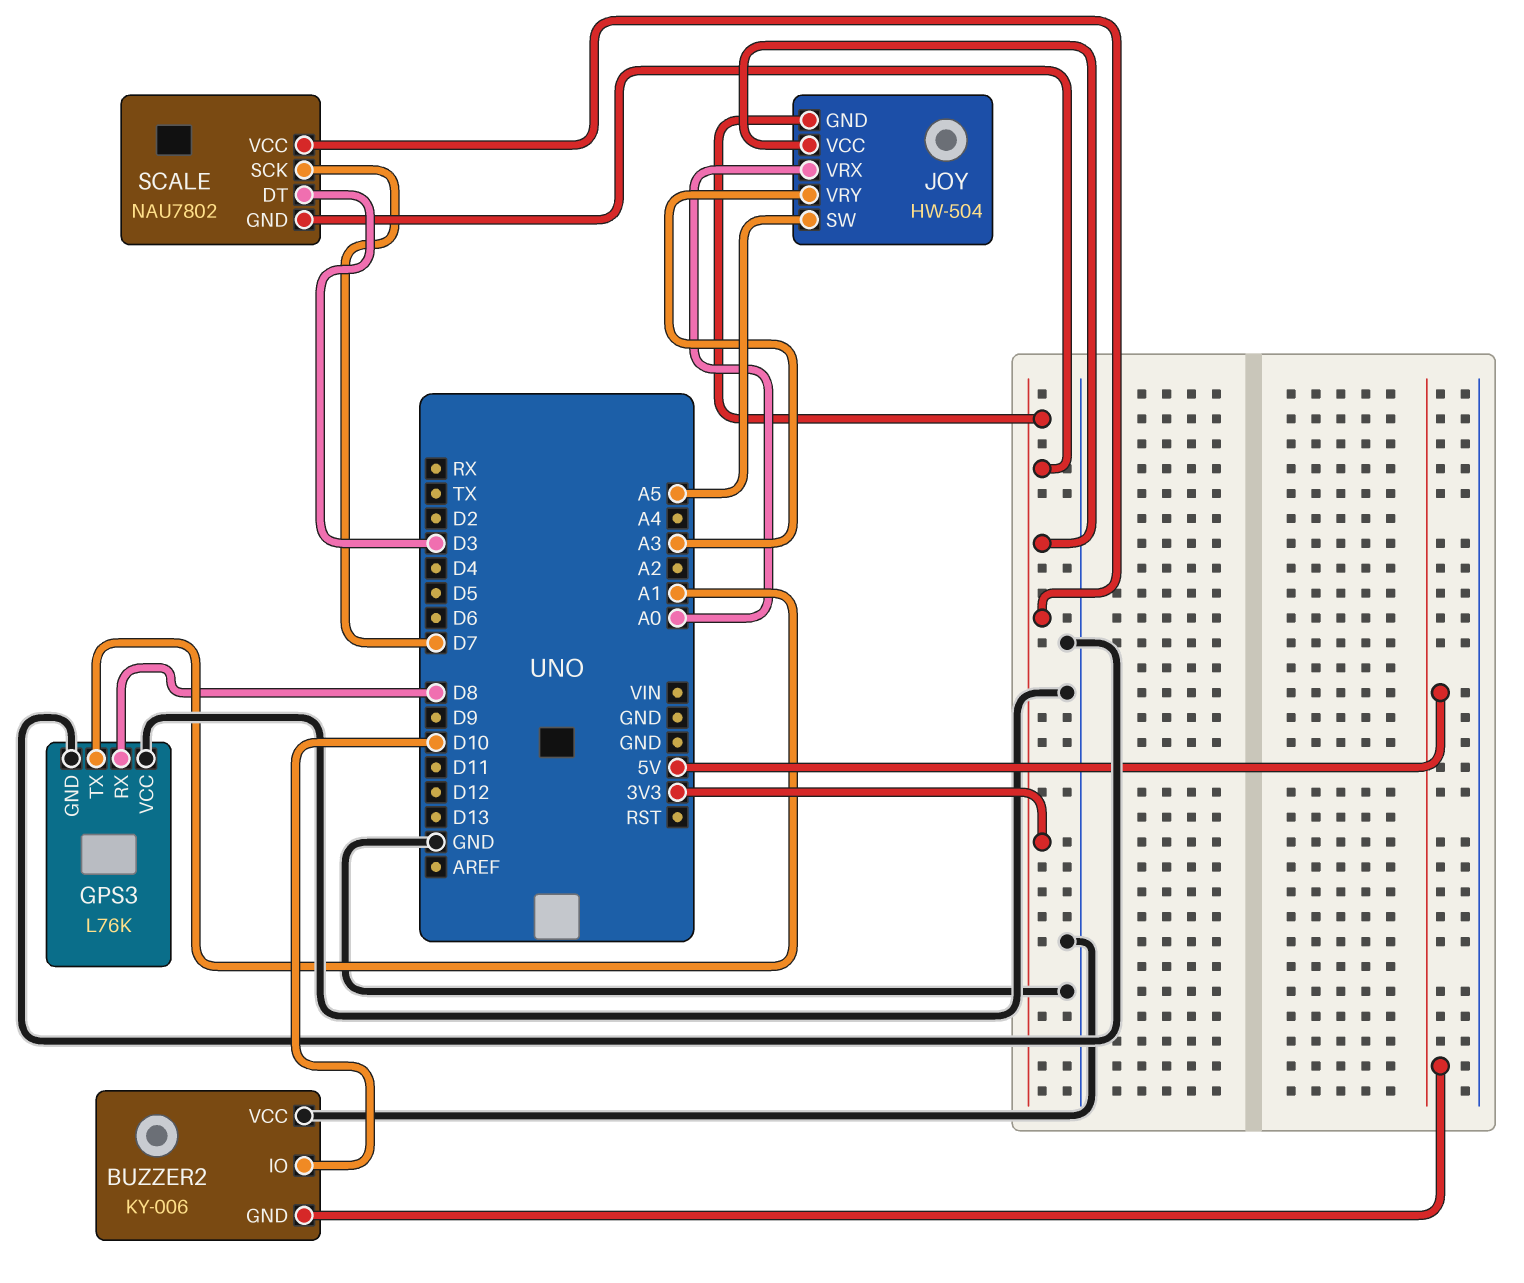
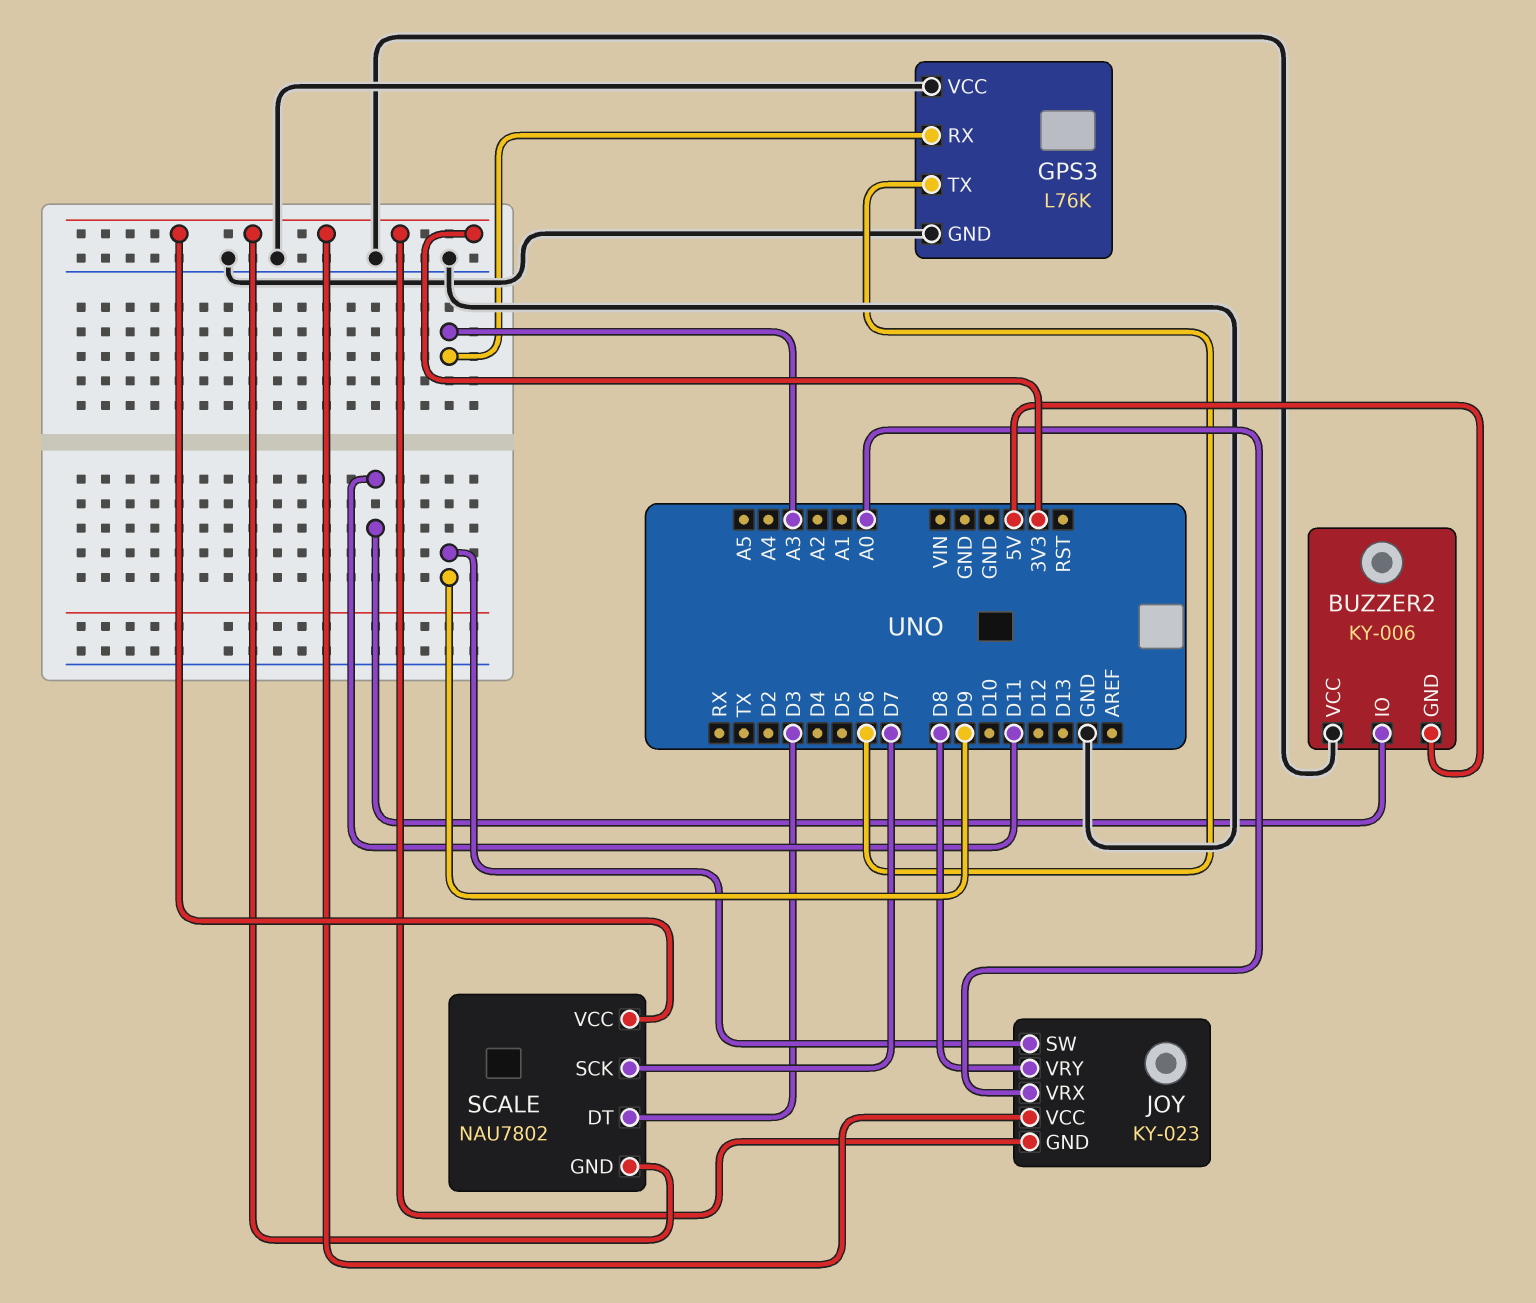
BUZZER2 pin IO: D10 -> D11
GPS3 pin RX: D8 -> A3
GPS3 pin TX: A1 -> D6
JOY: HW-504 -> KY-023
JOY pin SW: A5 -> D9
JOY pin VRY: A3 -> D8

